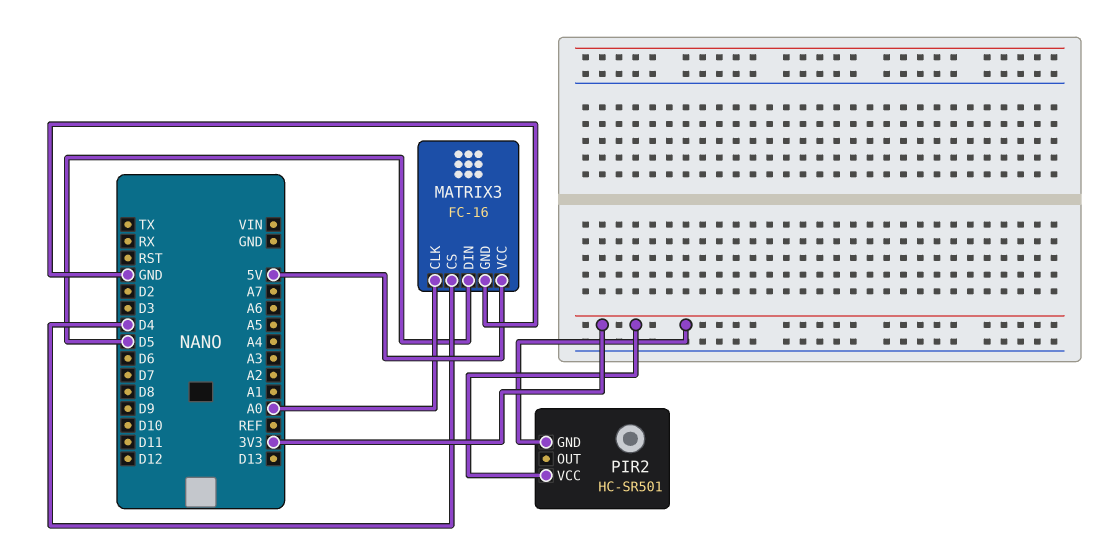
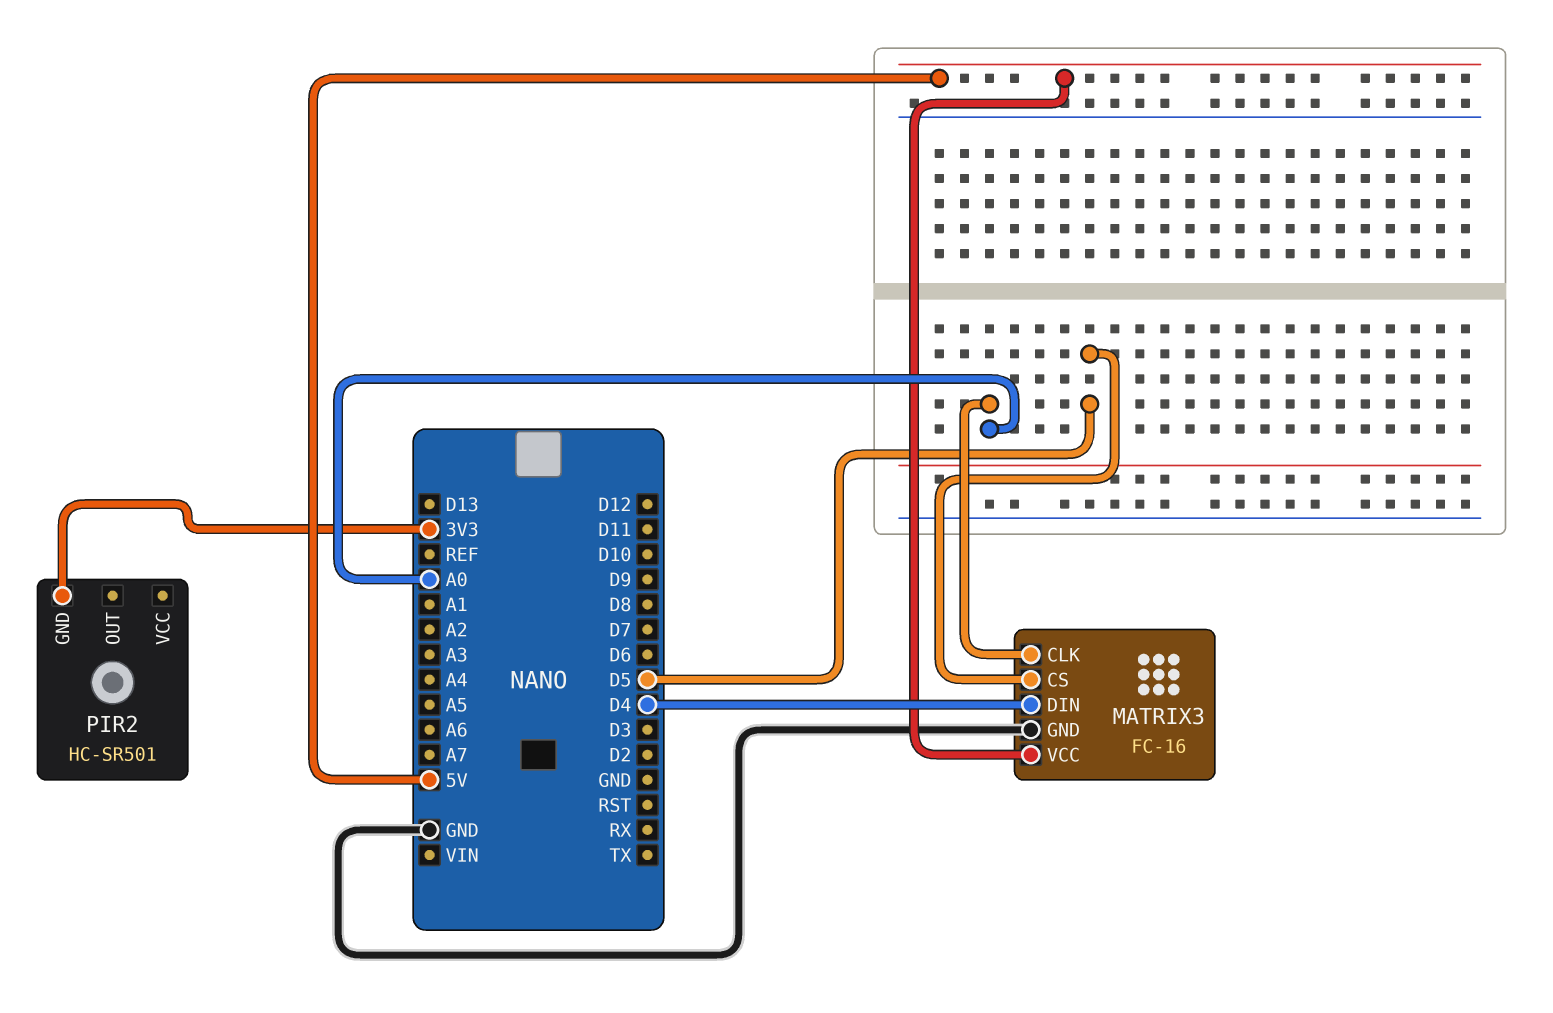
MATRIX3 pin CS: D4 -> D5
MATRIX3 pin DIN: D5 -> D4
PIR2 pin VCC: 3V3 -> none

